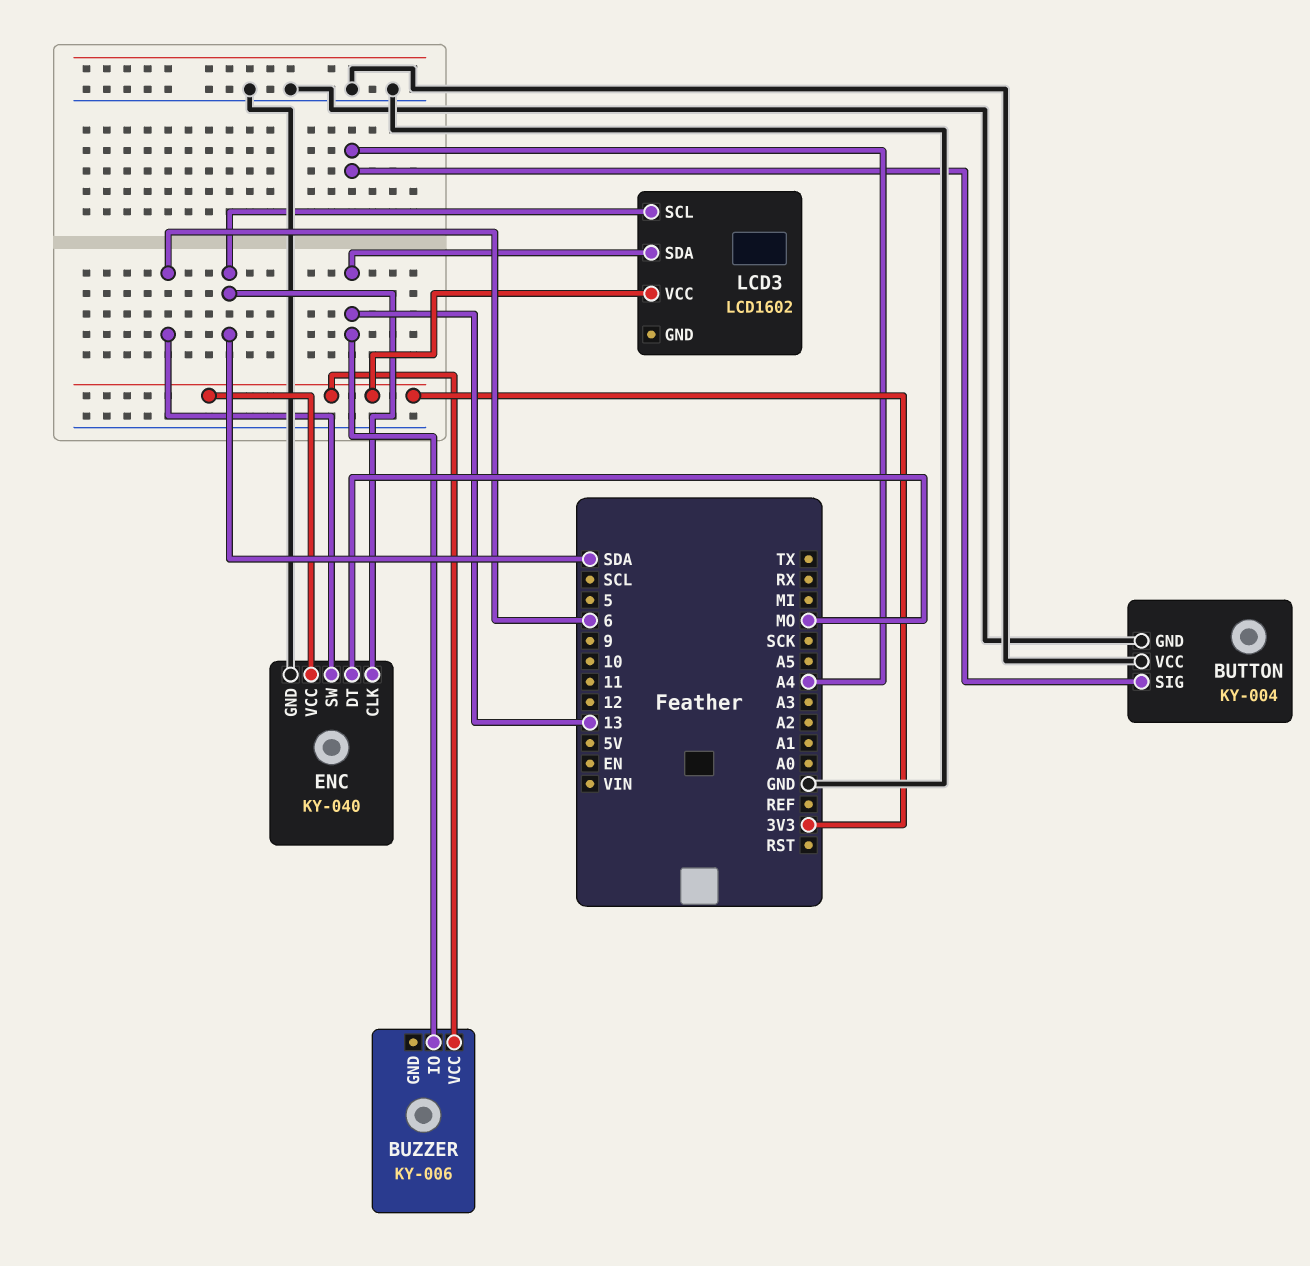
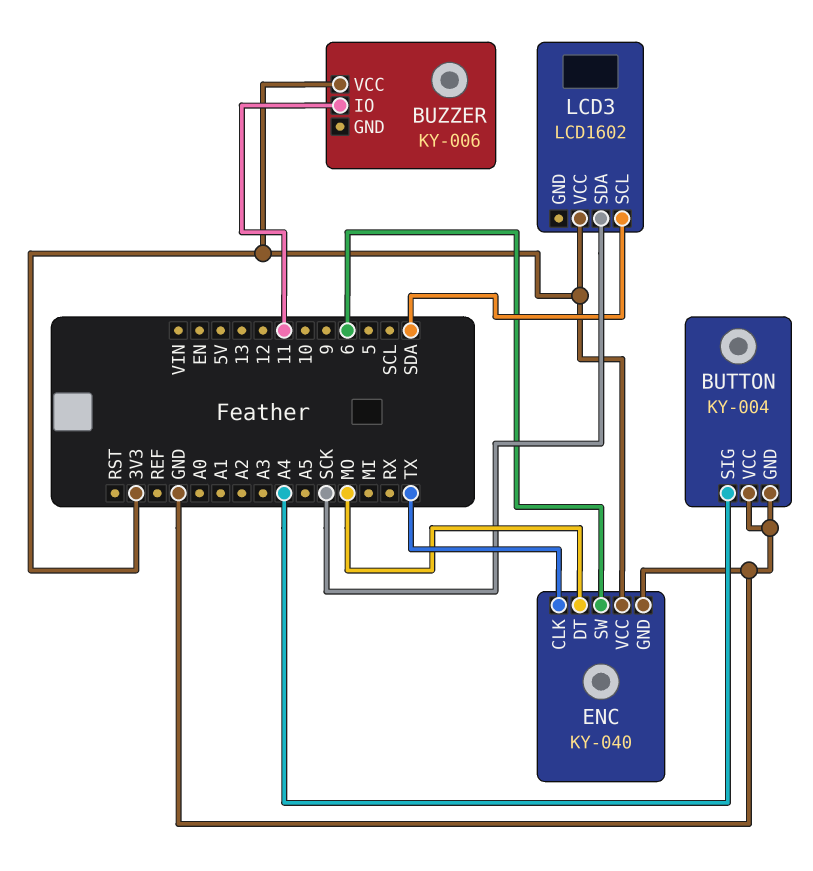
BUZZER pin IO: 13 -> 11
ENC pin CLK: SDA -> TX
LCD3 pin SDA: 13 -> SCK

